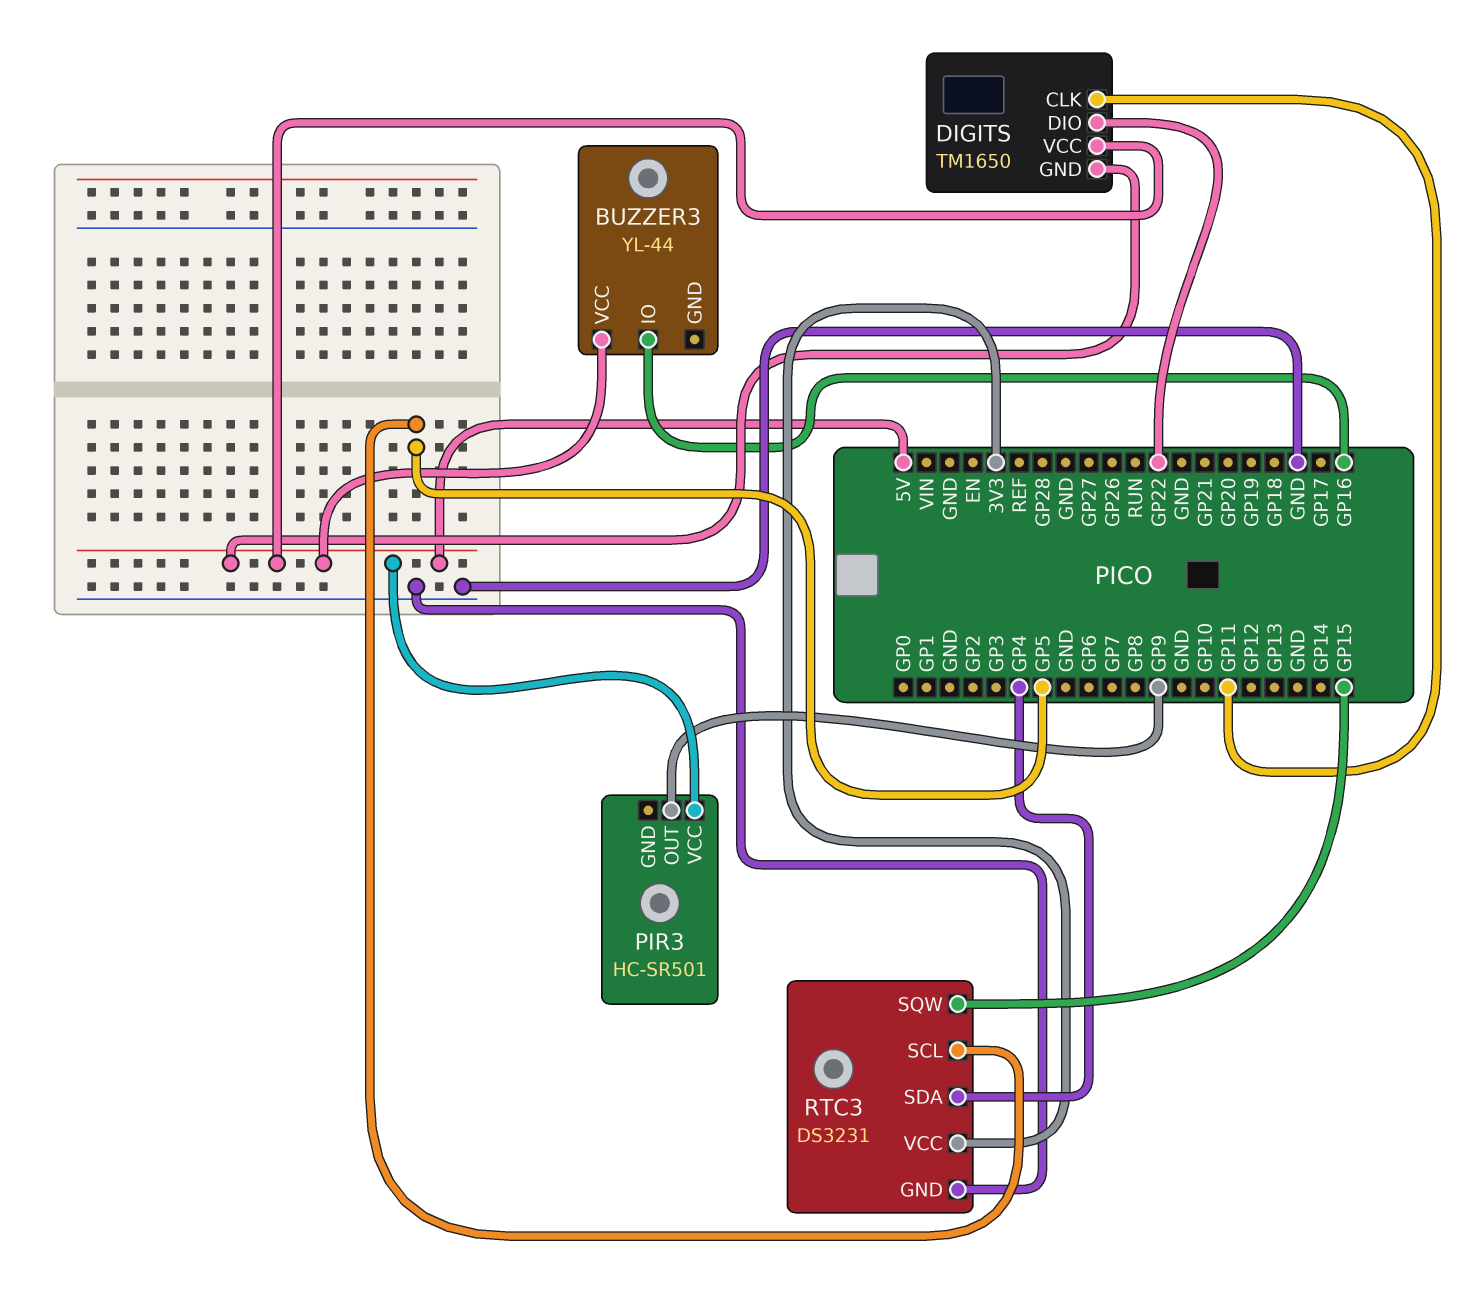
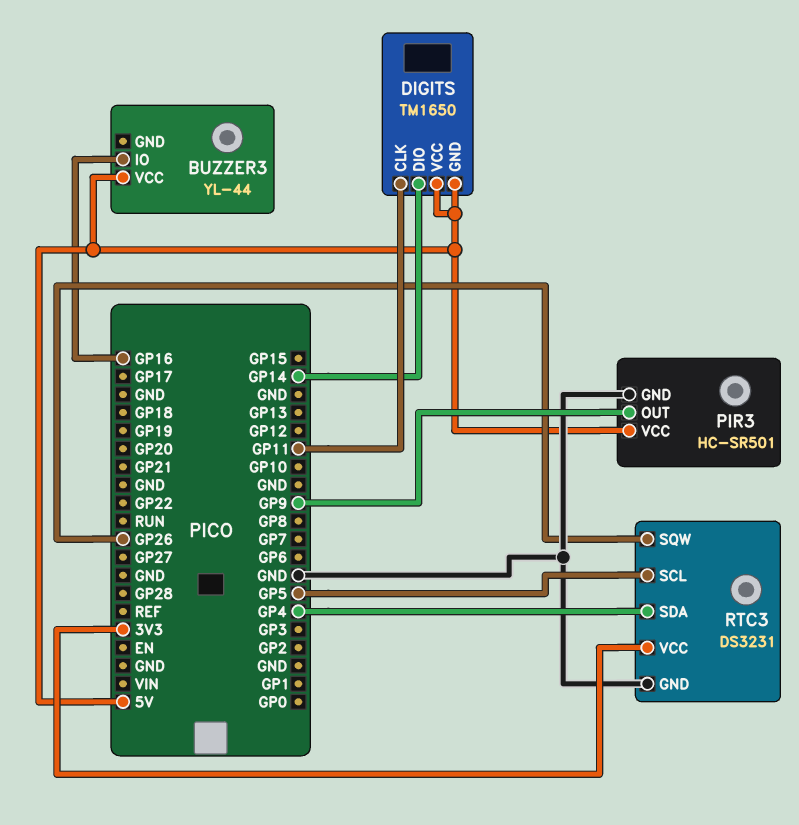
DIGITS pin DIO: GP22 -> GP14
PIR3 pin GND: none -> GND
RTC3 pin SQW: GP15 -> GP26

